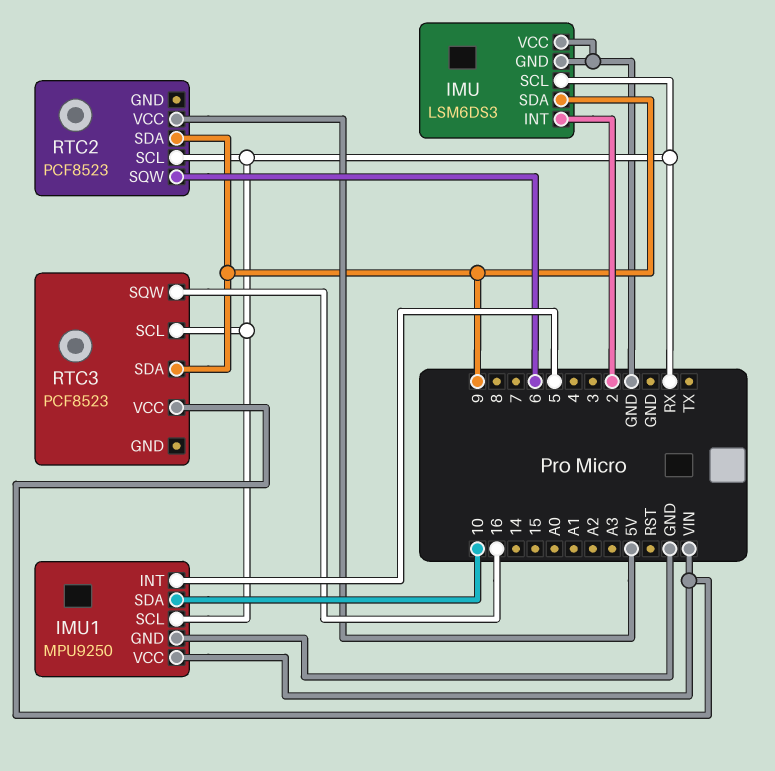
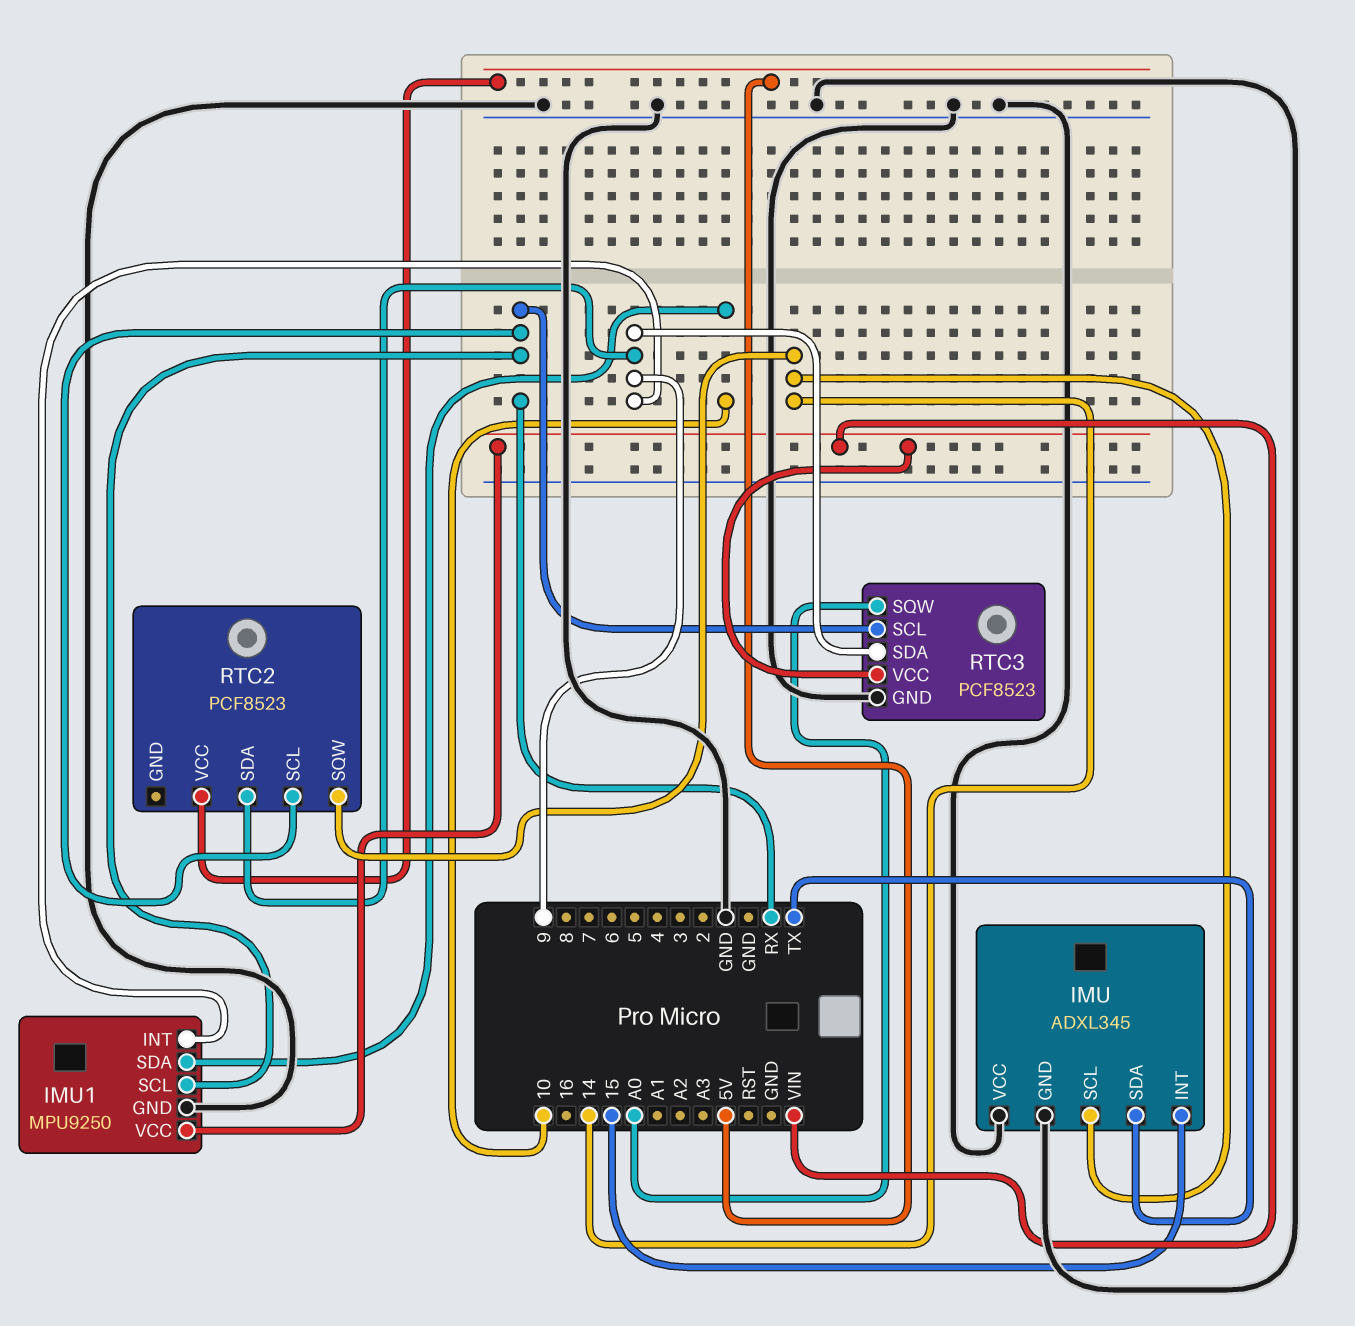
IMU: LSM6DS3 -> ADXL345
IMU pin INT: 2 -> 15
IMU pin SCL: RX -> 14
IMU pin SDA: 9 -> TX
IMU1 pin INT: 5 -> 9
RTC2 pin SQW: 6 -> 14
RTC3 pin GND: none -> GND
RTC3 pin SQW: 16 -> A0

